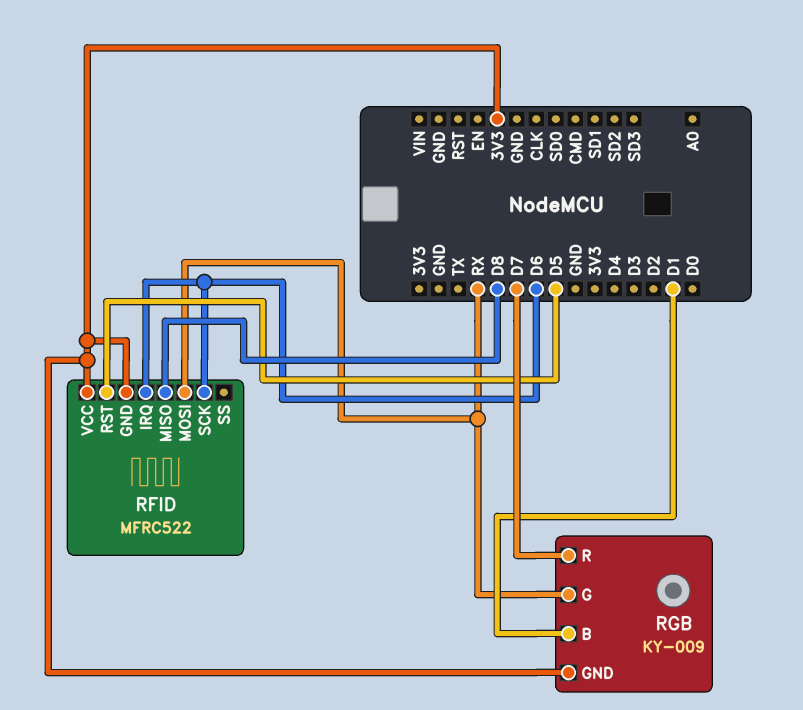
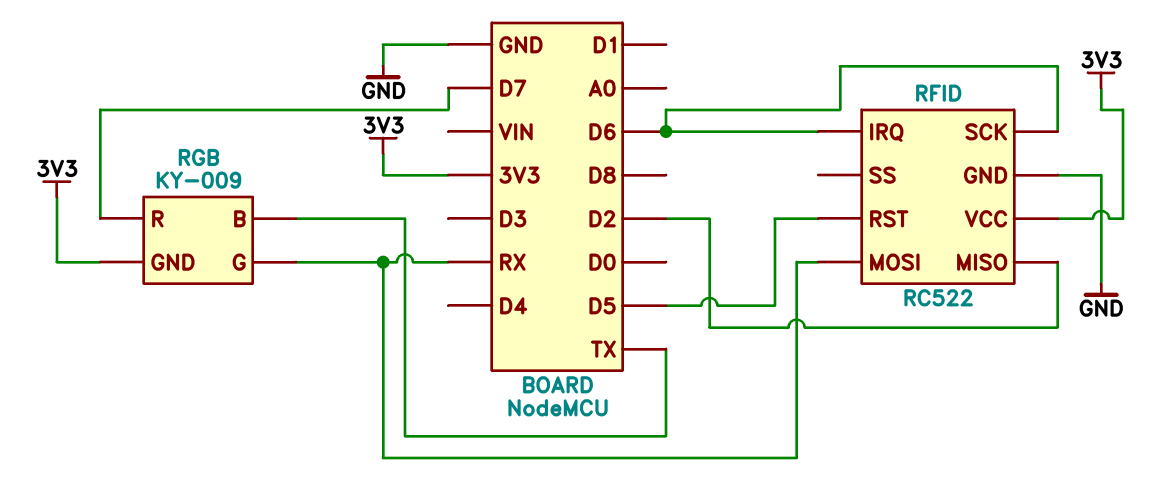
RFID: MFRC522 -> RC522
RFID pin GND: 3V3 -> GND
RFID pin MISO: D8 -> D2
RGB pin B: D1 -> TX

